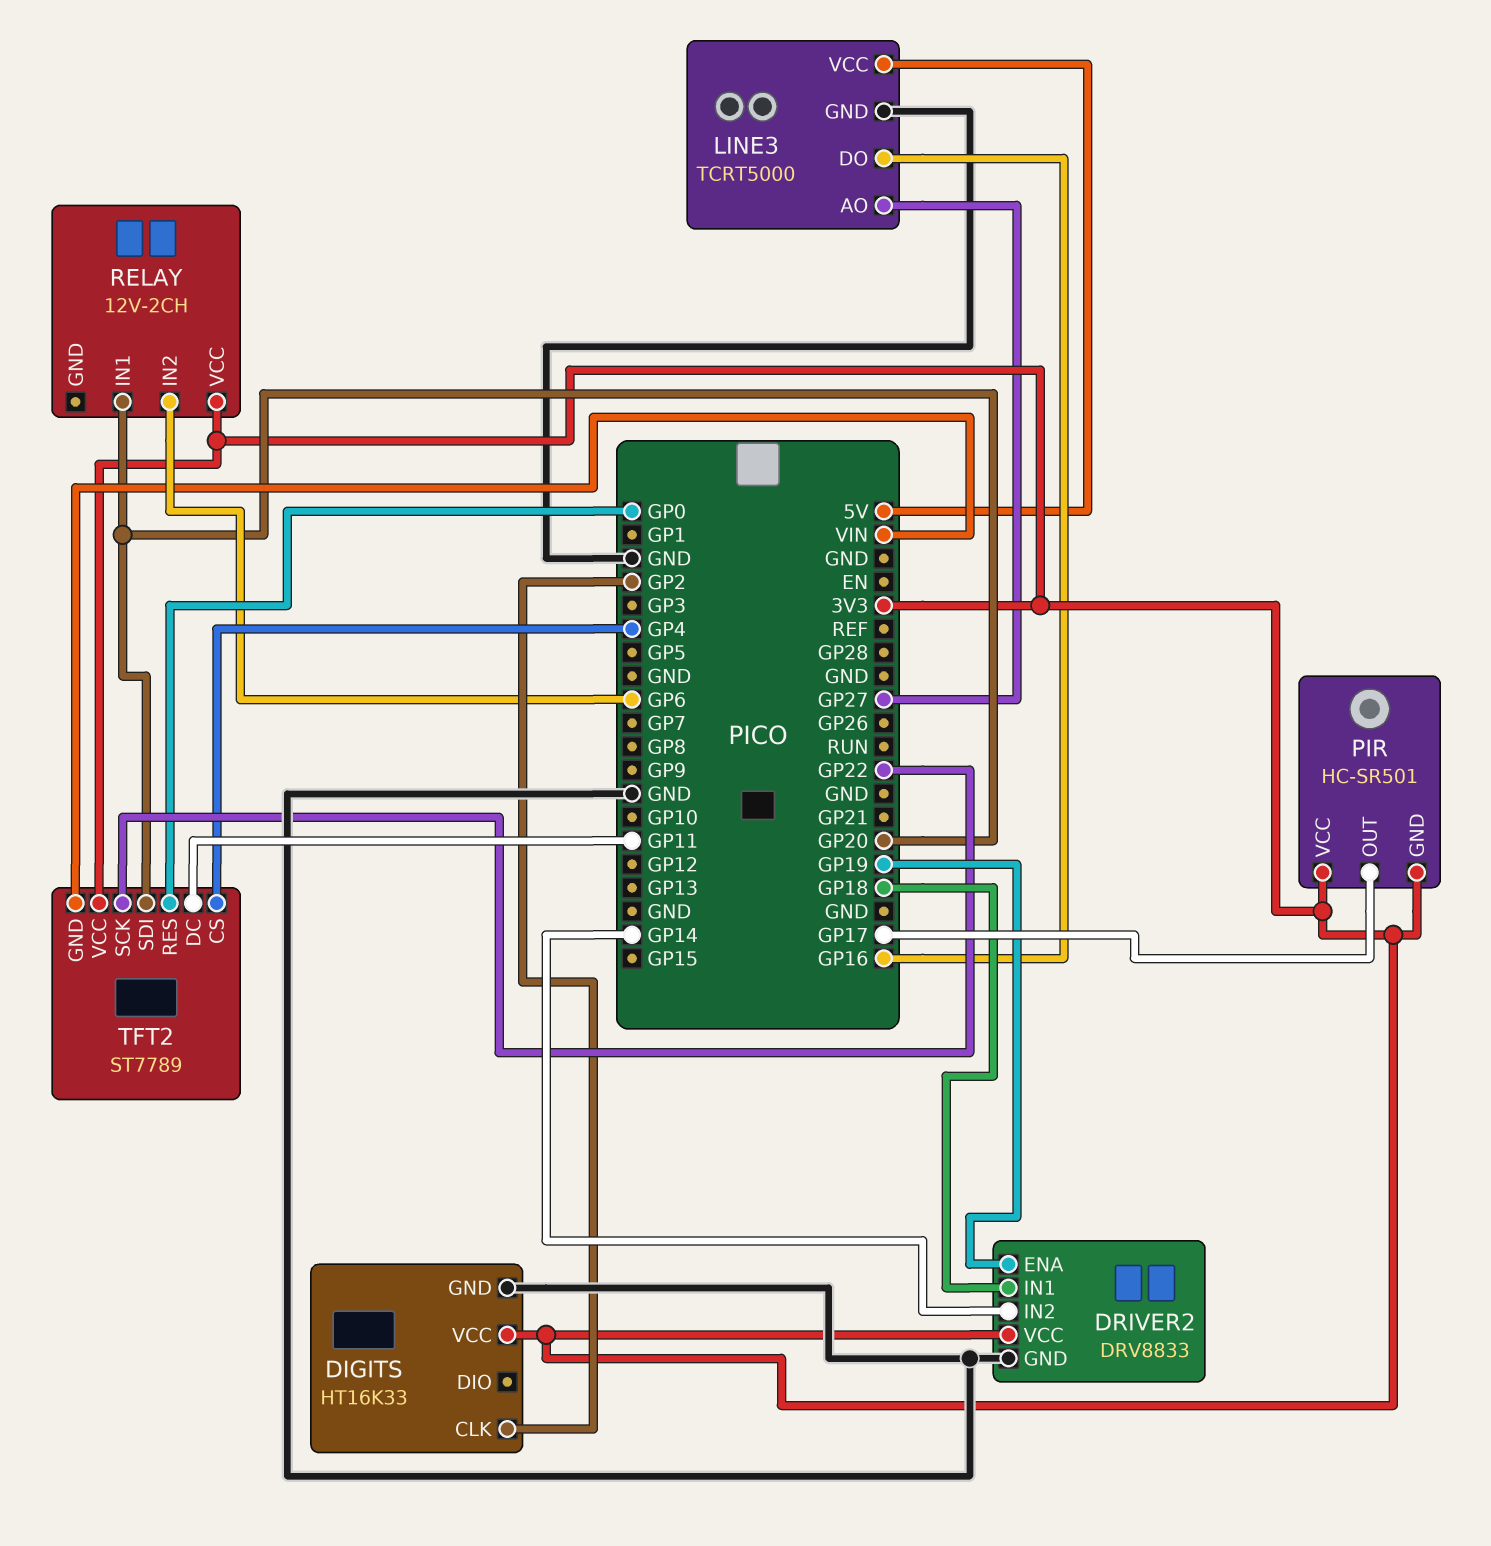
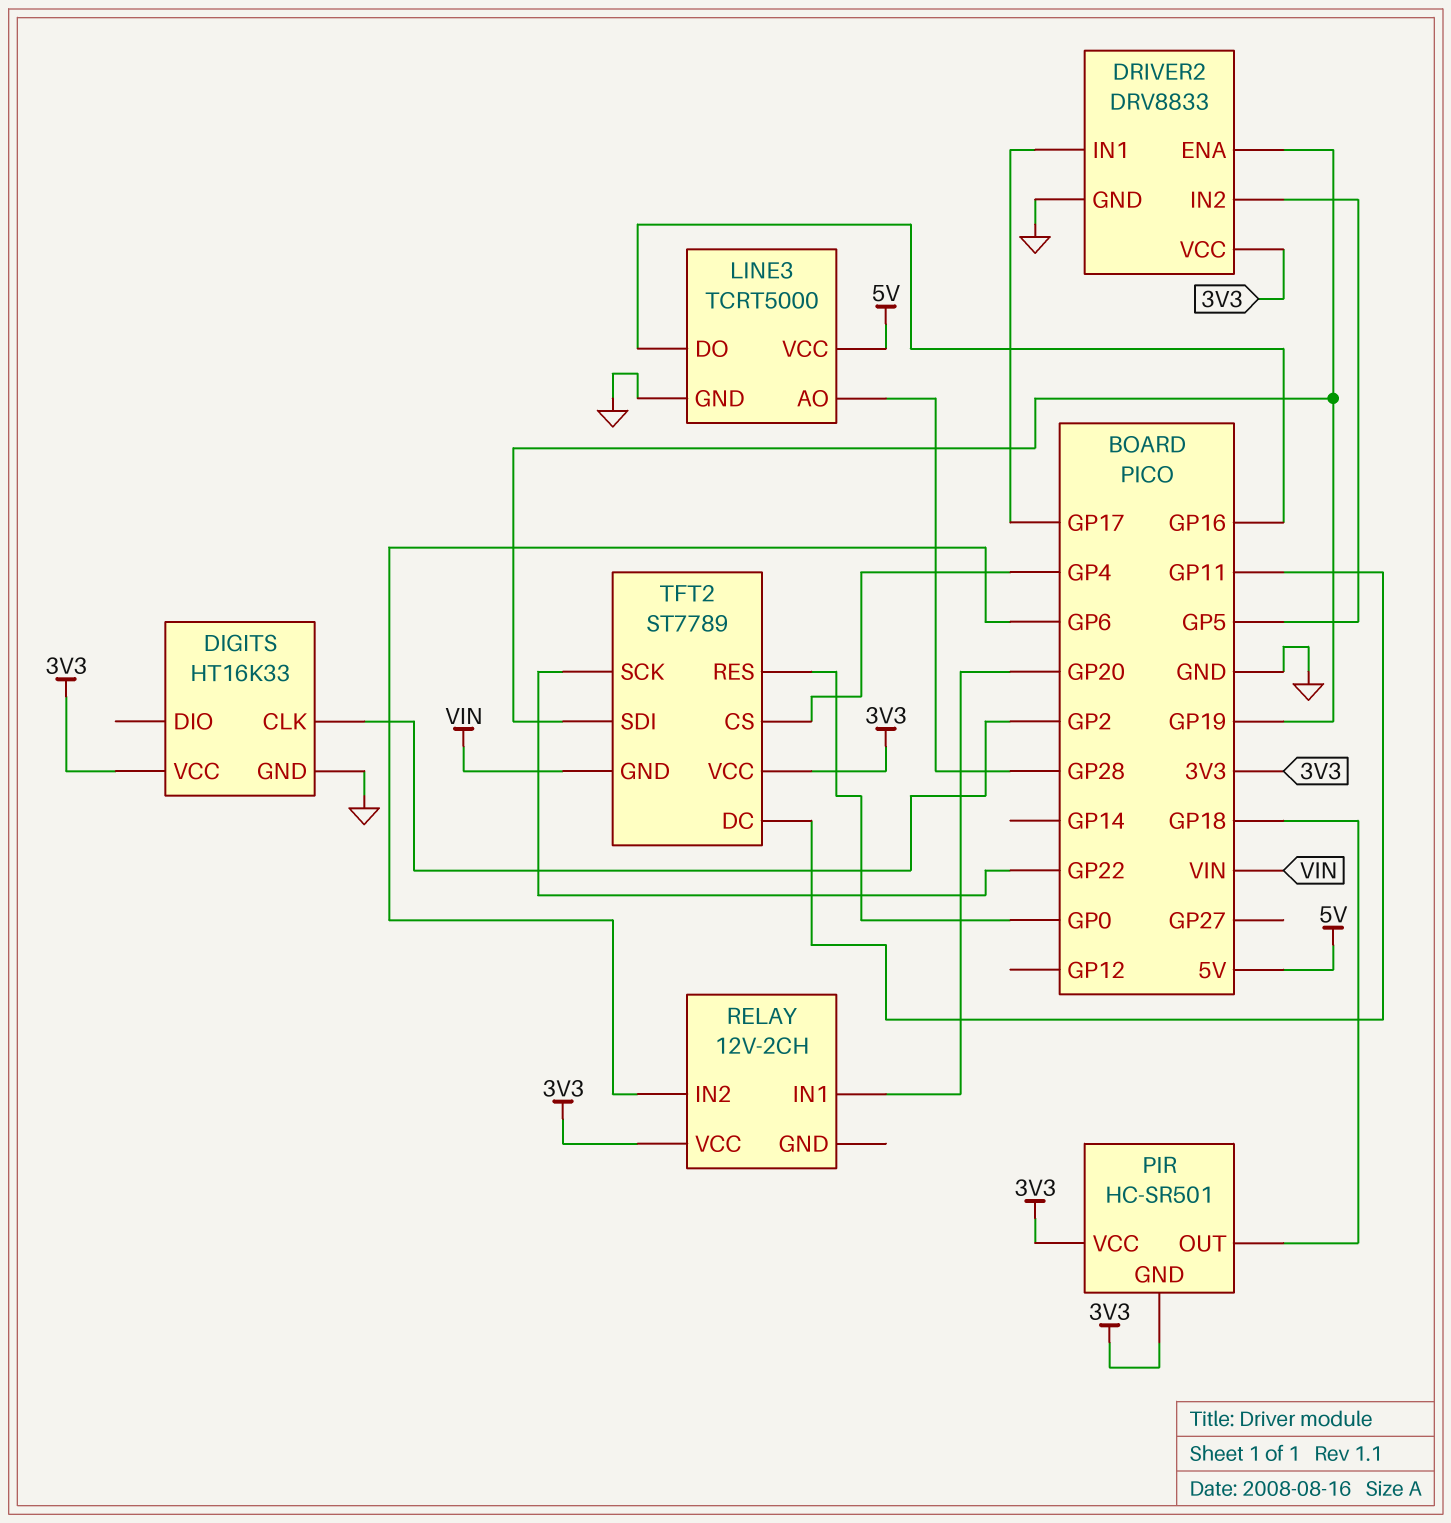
DRIVER2 pin IN1: GP18 -> GP17
DRIVER2 pin IN2: GP14 -> GP5
LINE3 pin AO: GP27 -> GP28
PIR pin OUT: GP17 -> GP18
TFT2 pin SDI: GP20 -> GP19

